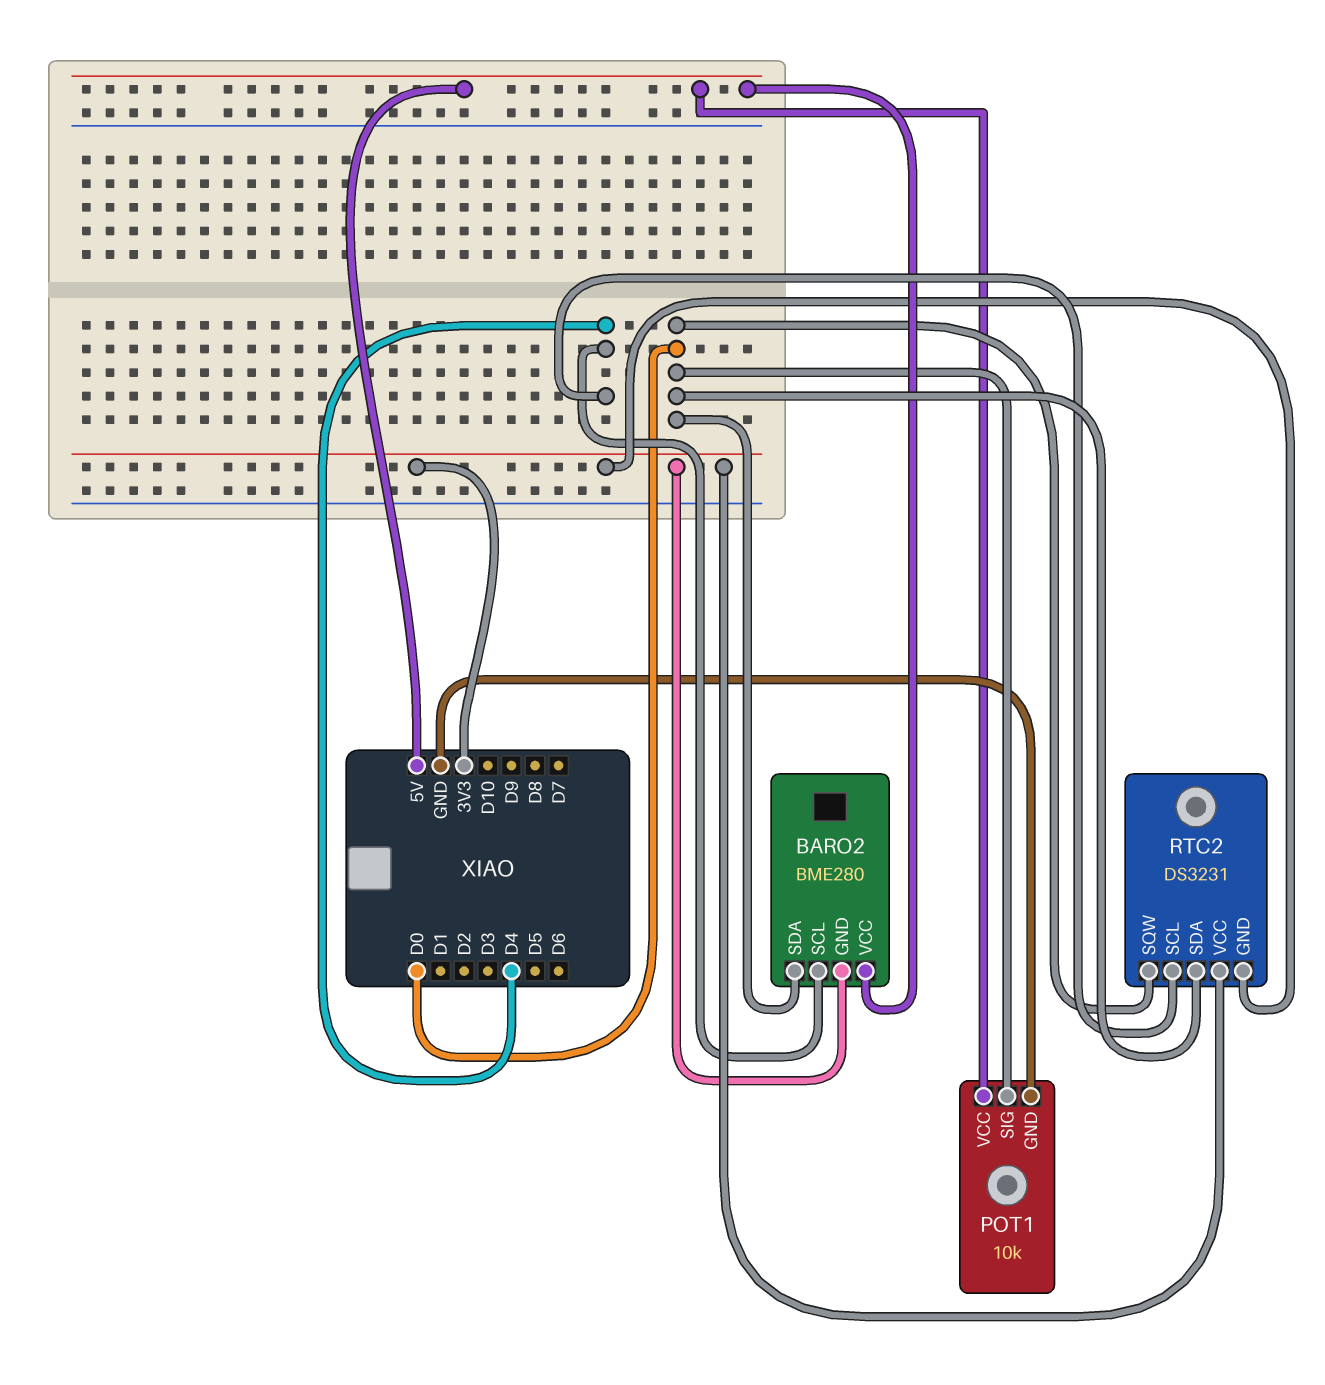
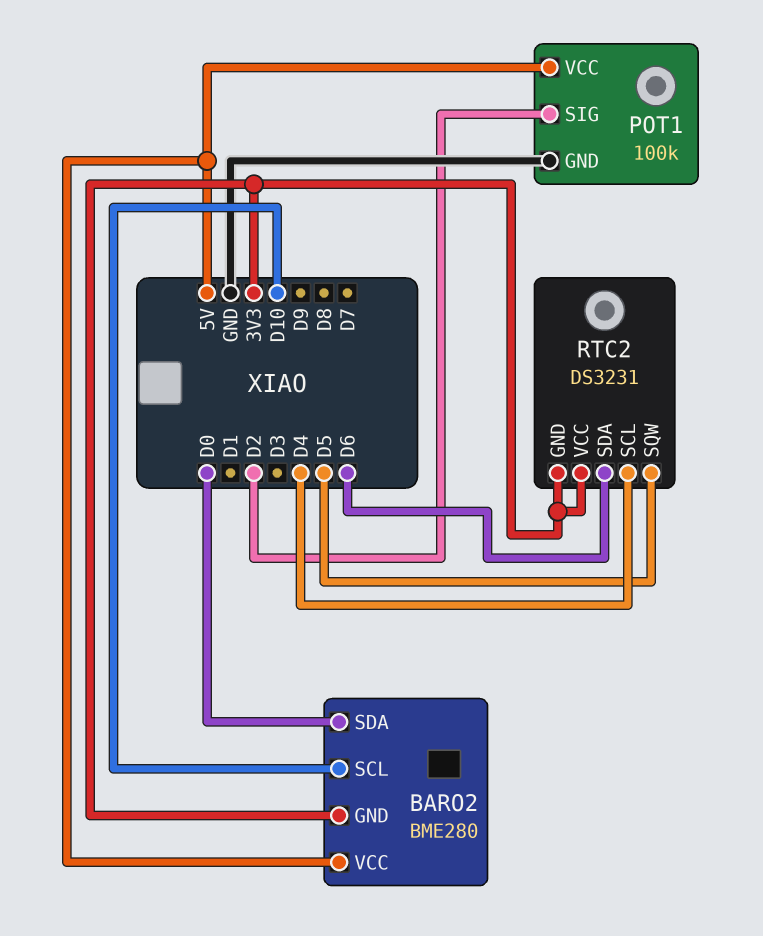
BARO2 pin SCL: D4 -> D10
POT1: 10k -> 100k
POT1 pin SIG: D0 -> D2
RTC2 pin SDA: D0 -> D6
RTC2 pin SQW: D0 -> D5

